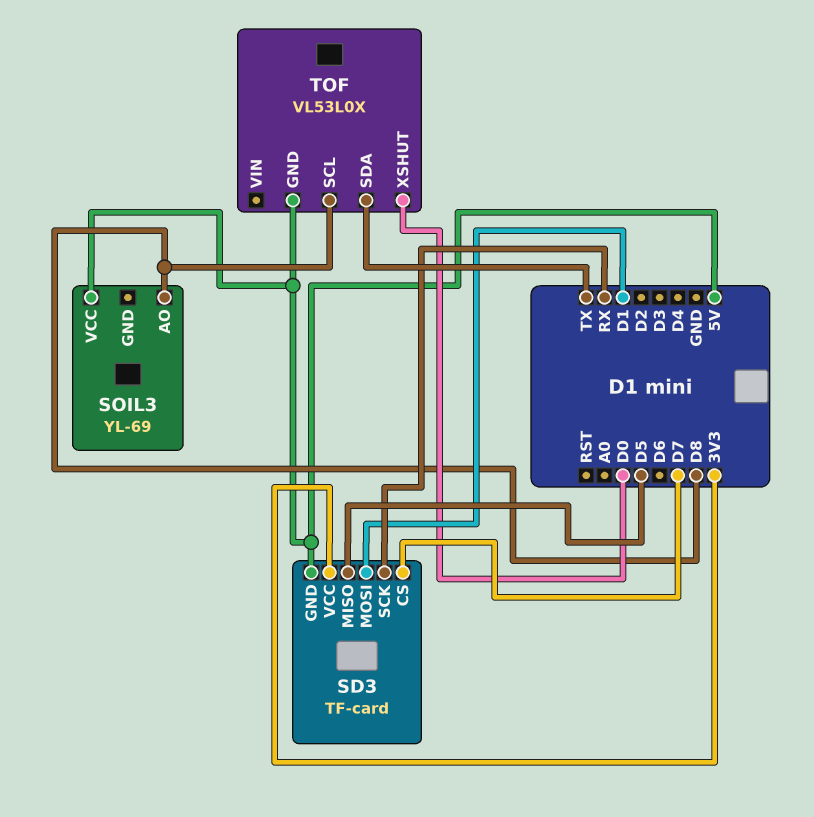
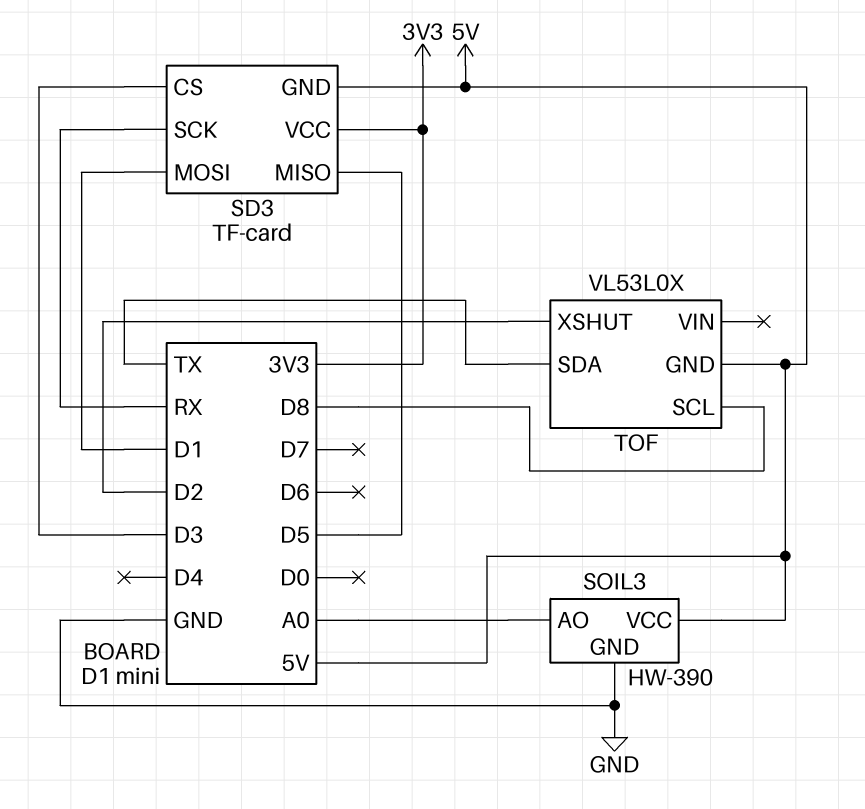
SD3 pin CS: D7 -> D3
SOIL3: YL-69 -> HW-390
SOIL3 pin AO: D8 -> A0
SOIL3 pin GND: none -> GND
TOF pin XSHUT: D0 -> D2

